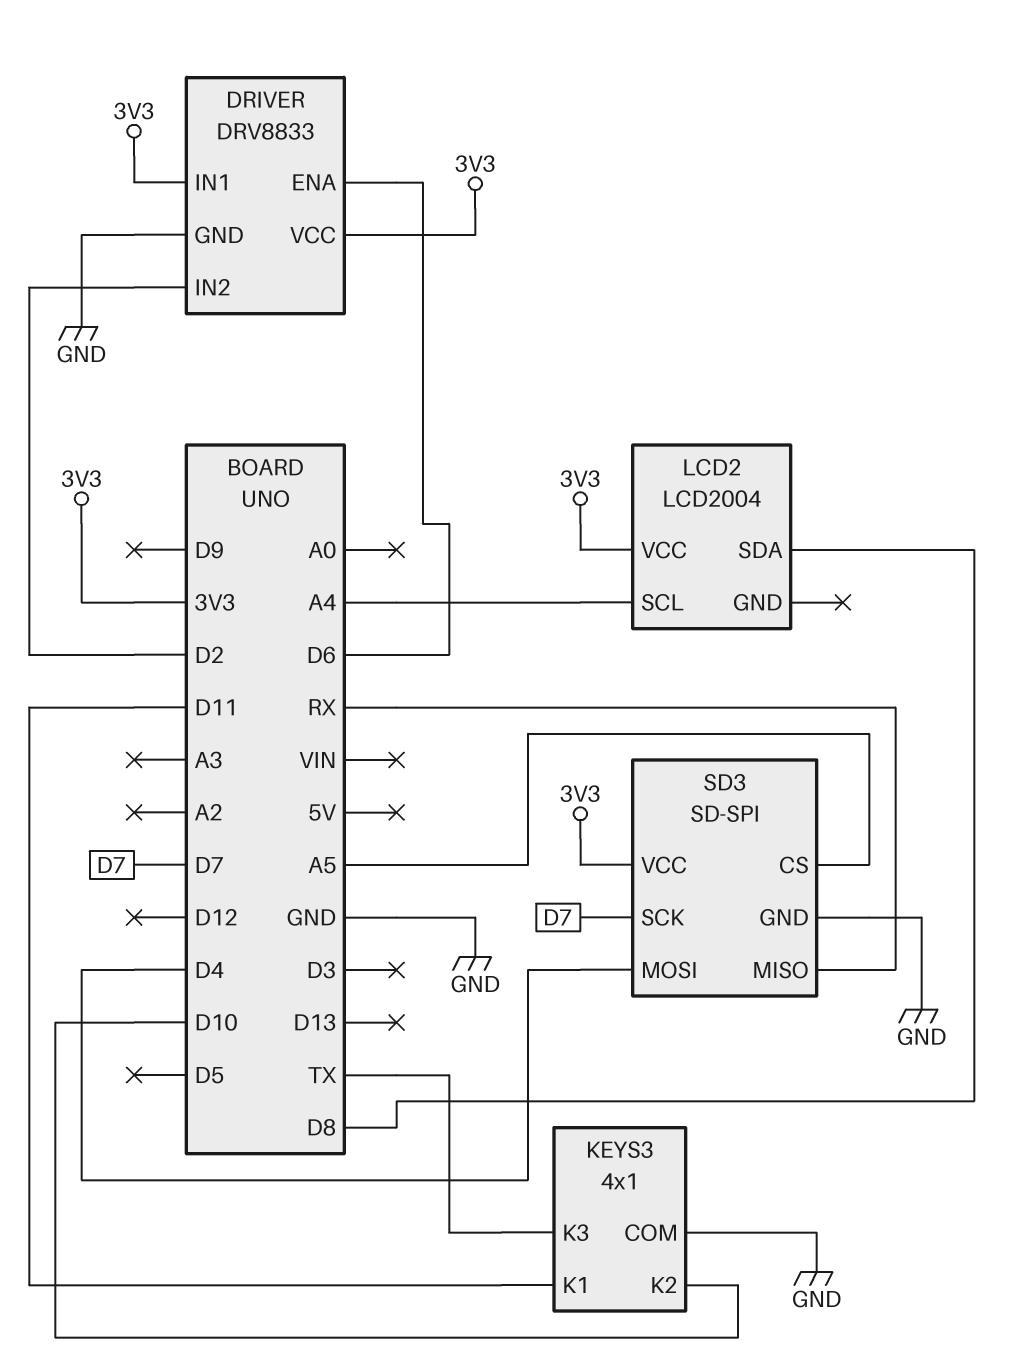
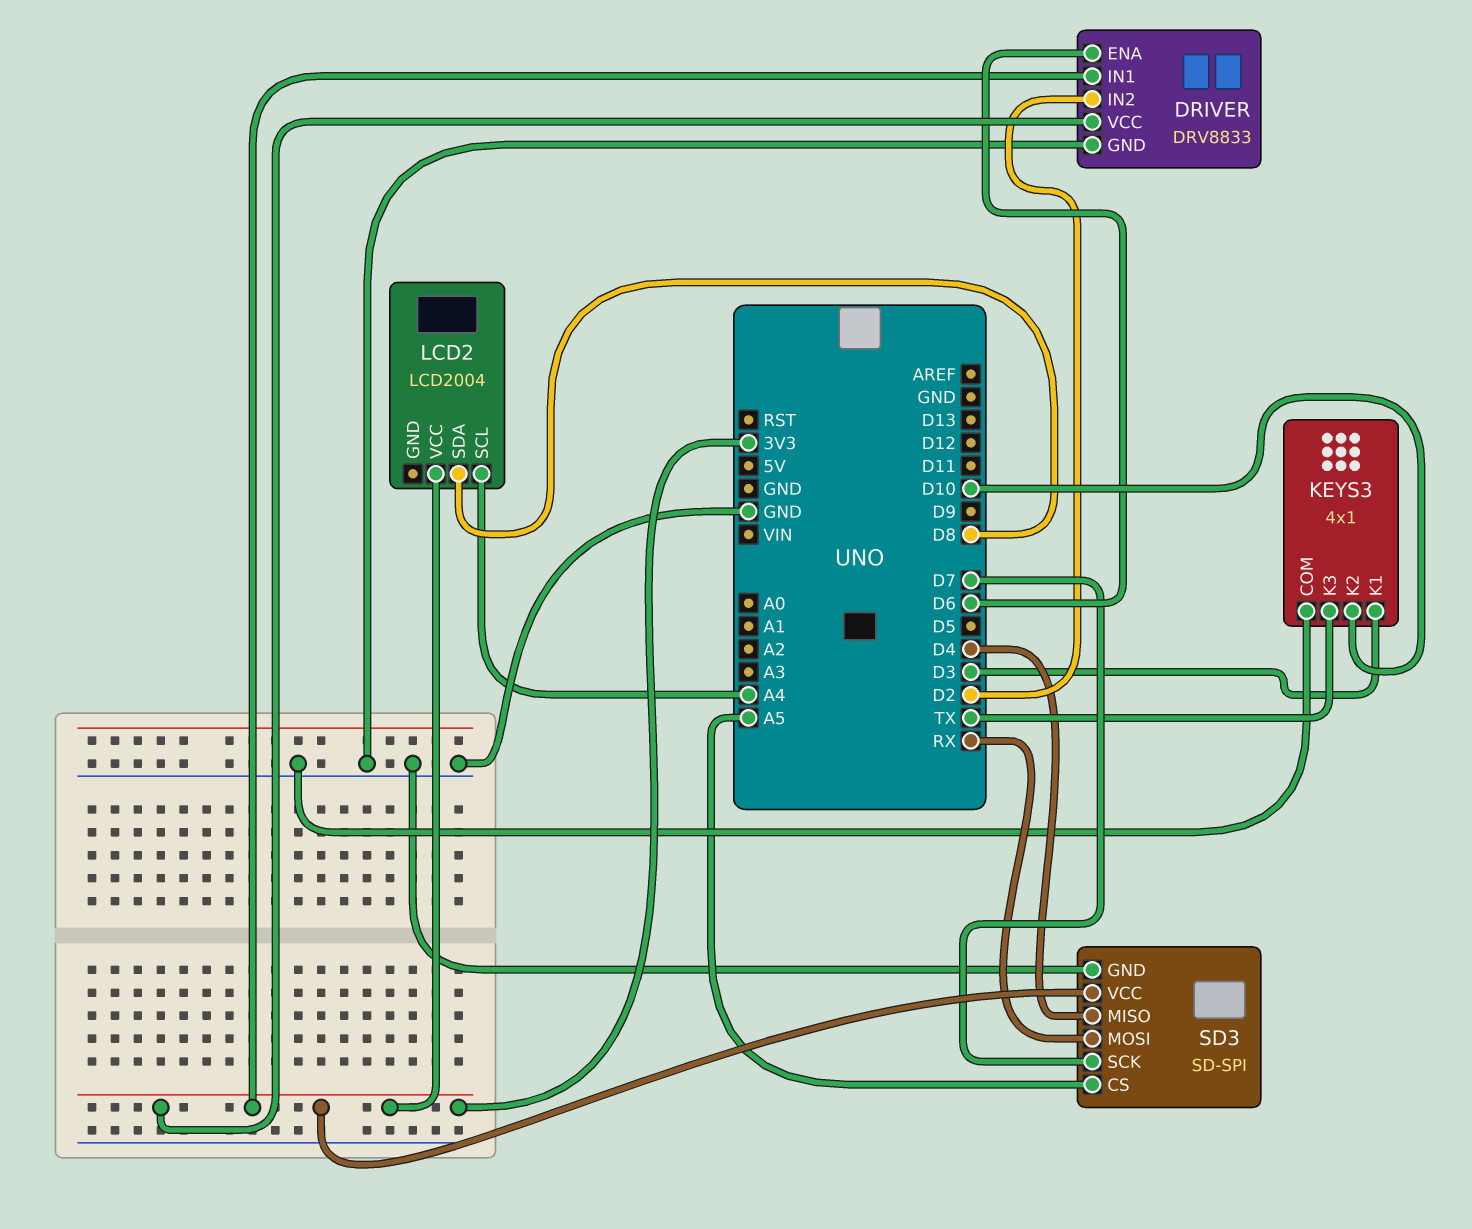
KEYS3 pin K1: D11 -> D3
SD3 pin MISO: RX -> D4
SD3 pin MOSI: D4 -> RX

